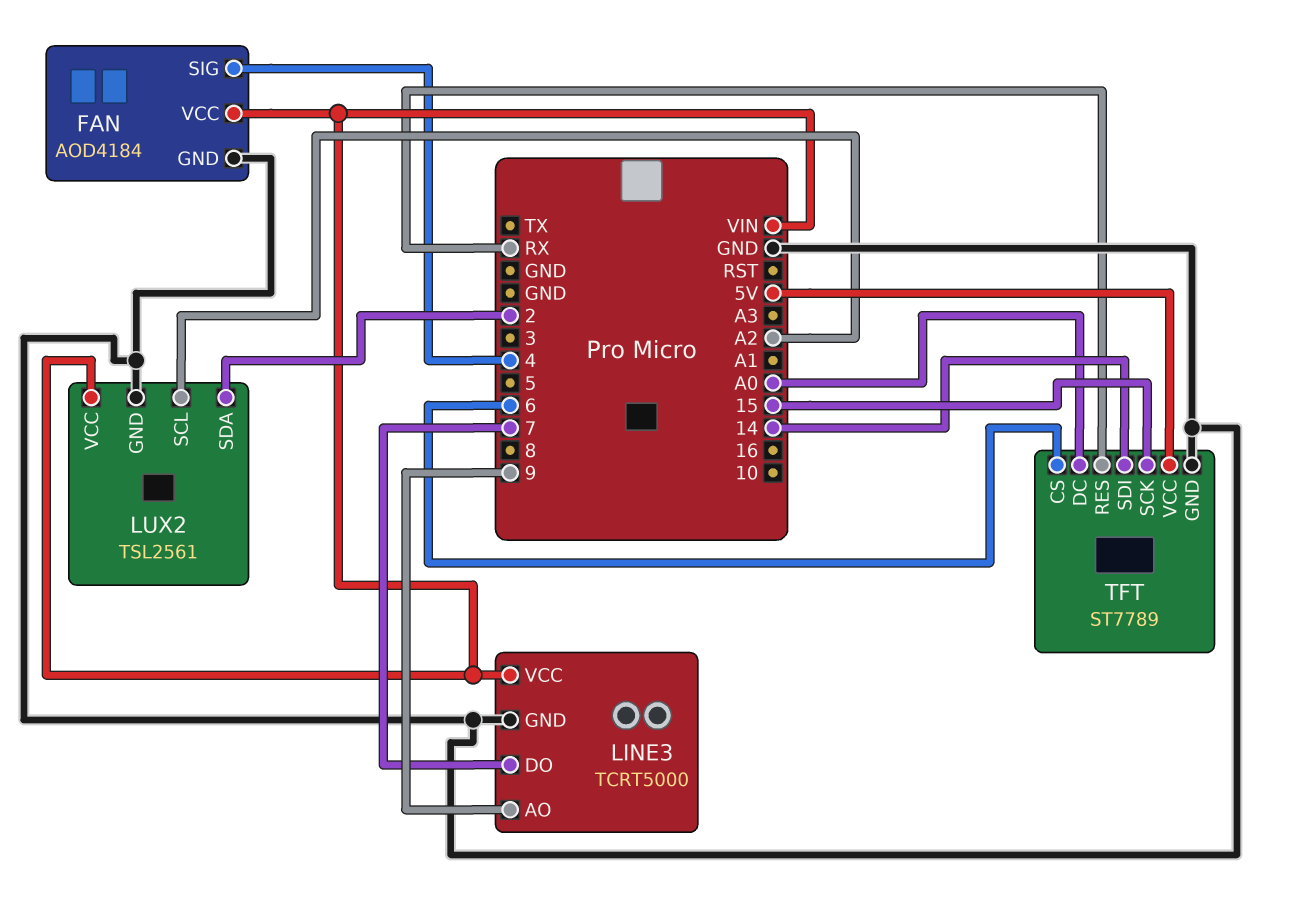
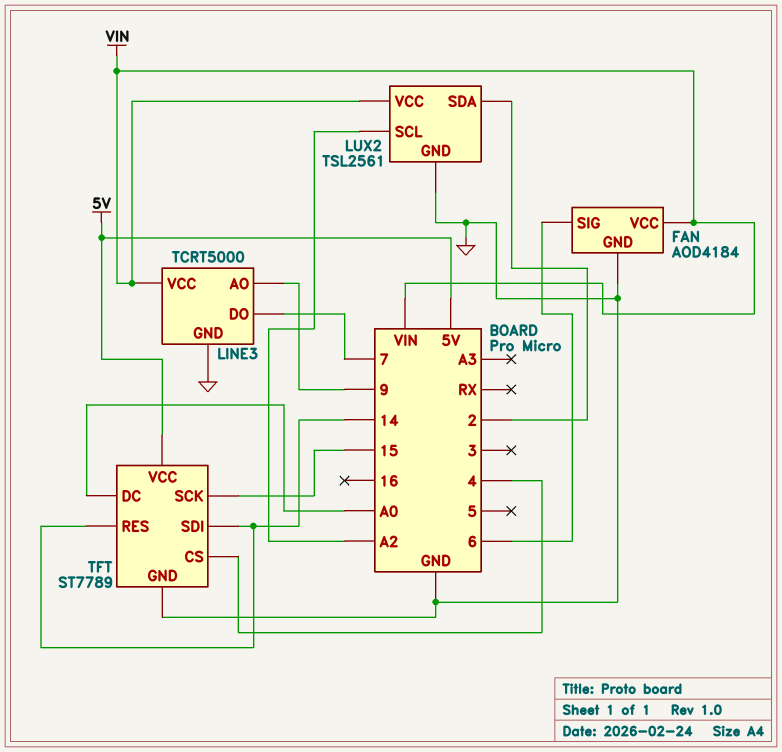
FAN pin SIG: 4 -> 6
TFT pin CS: 6 -> 4
TFT pin RES: RX -> 14

